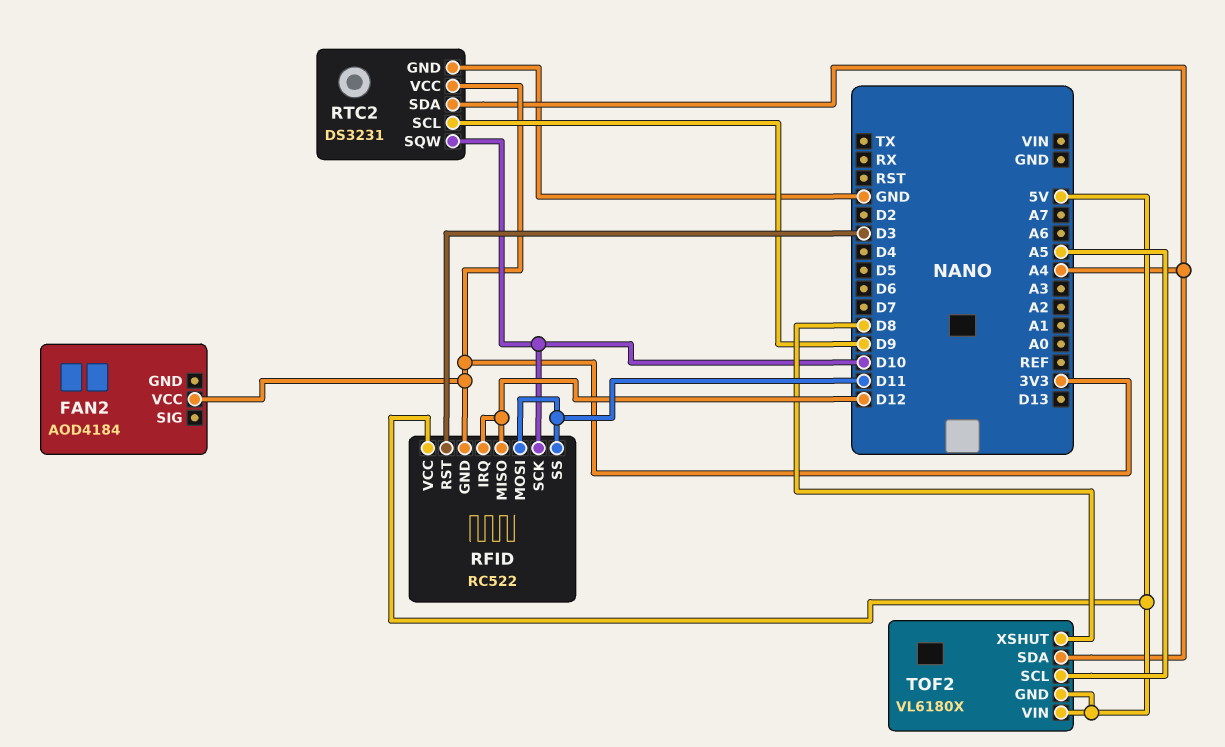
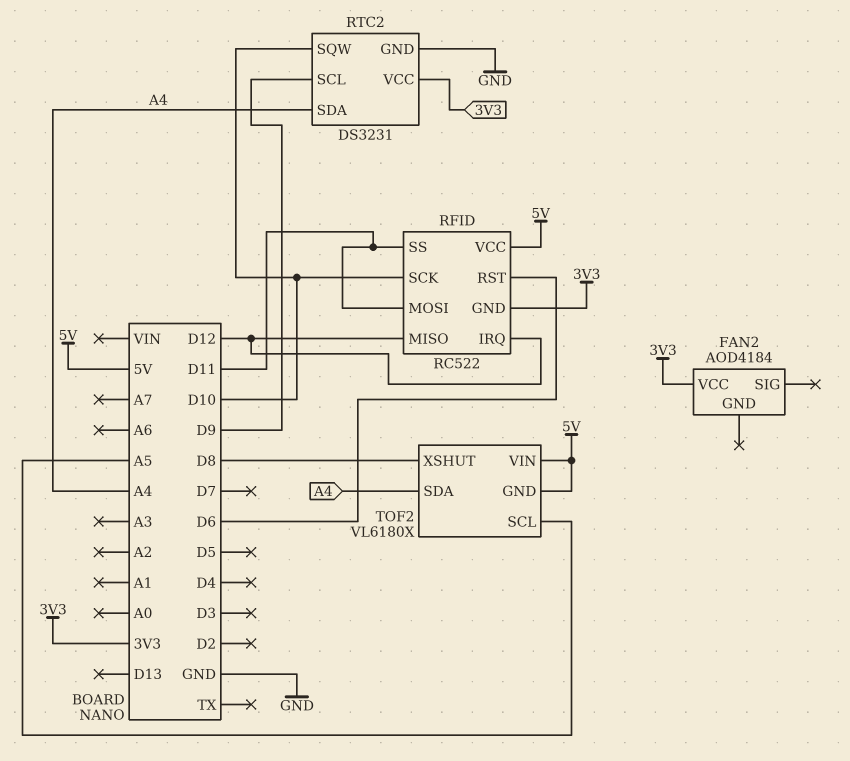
RFID pin RST: D3 -> D6

